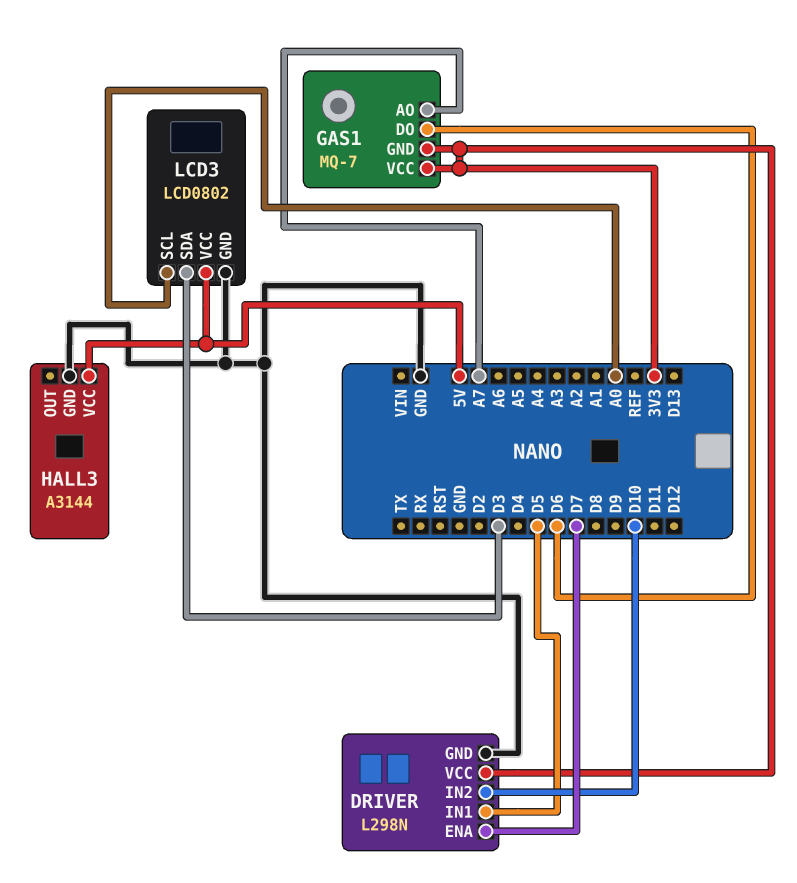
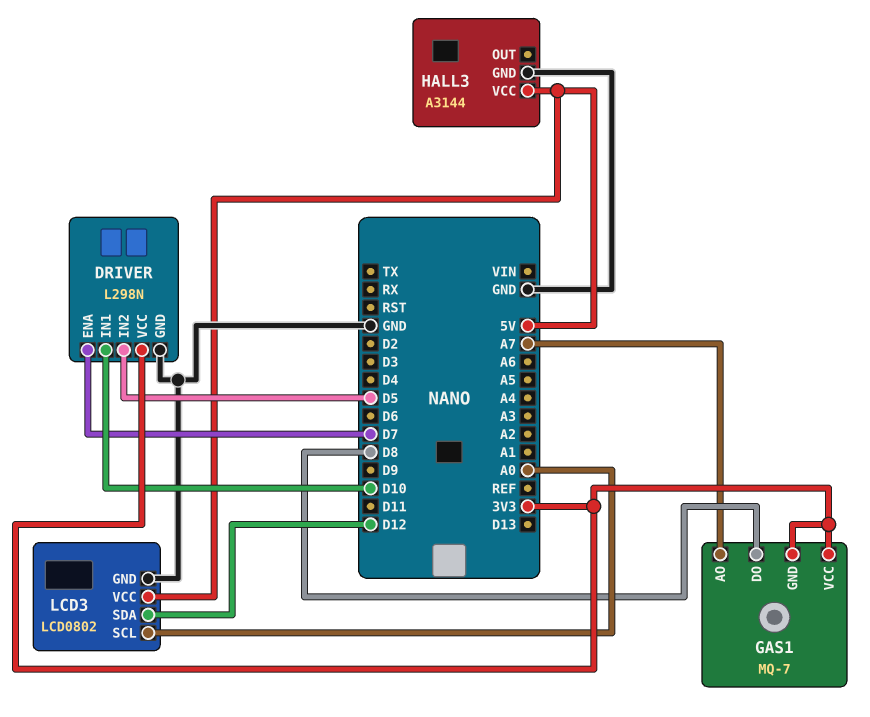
DRIVER pin IN1: D5 -> D10
DRIVER pin IN2: D10 -> D5
GAS1 pin DO: D6 -> D8
LCD3 pin SDA: D3 -> D12

